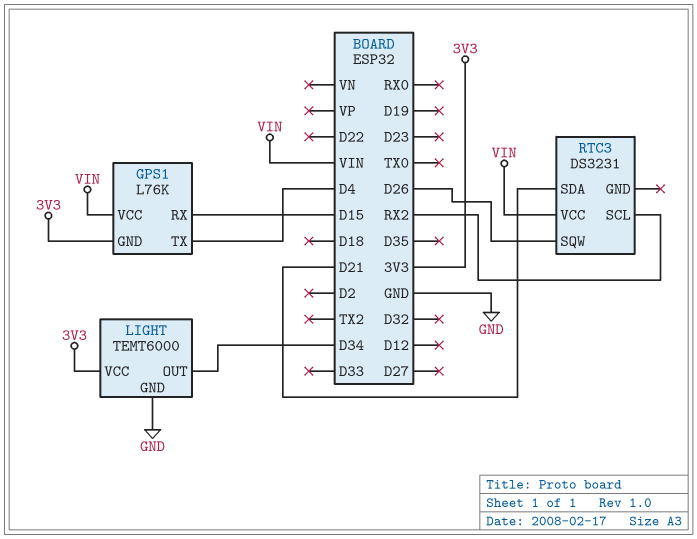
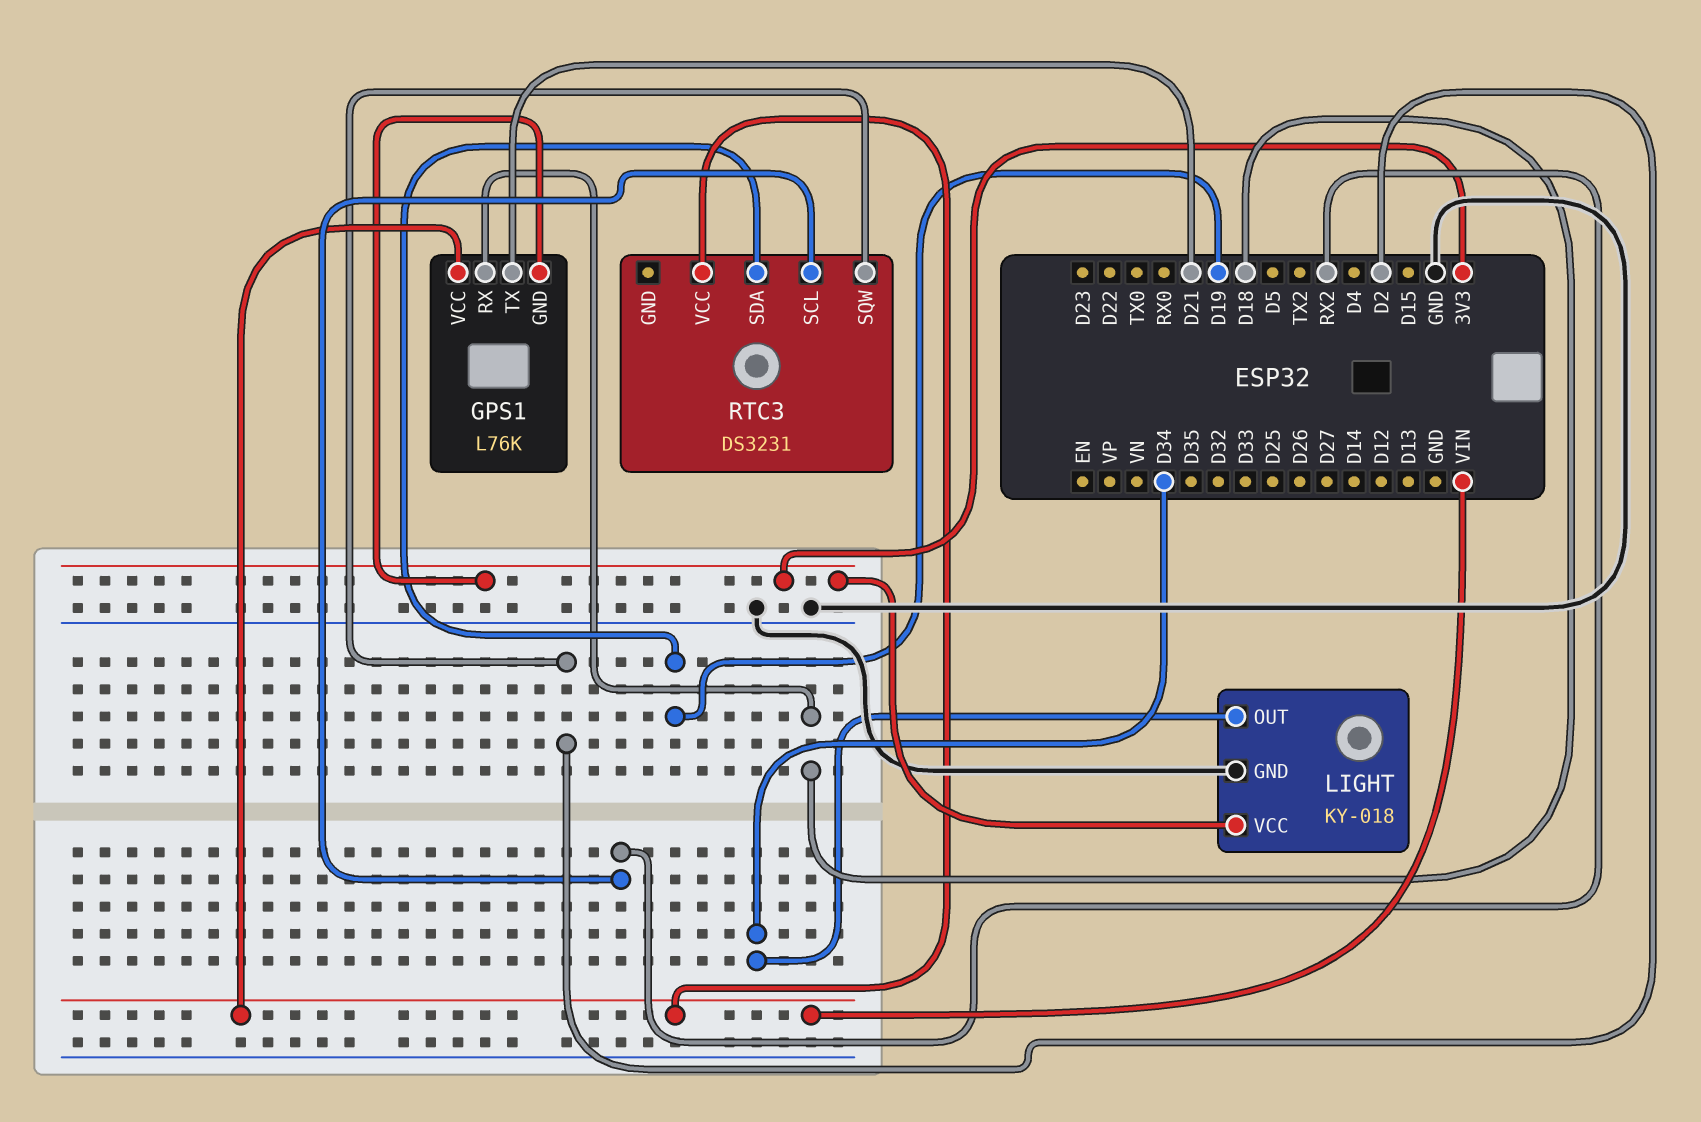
GPS1 pin RX: D15 -> D18
GPS1 pin TX: D4 -> D21
LIGHT: TEMT6000 -> KY-018
RTC3 pin SDA: D21 -> D19
RTC3 pin SQW: D26 -> D2

